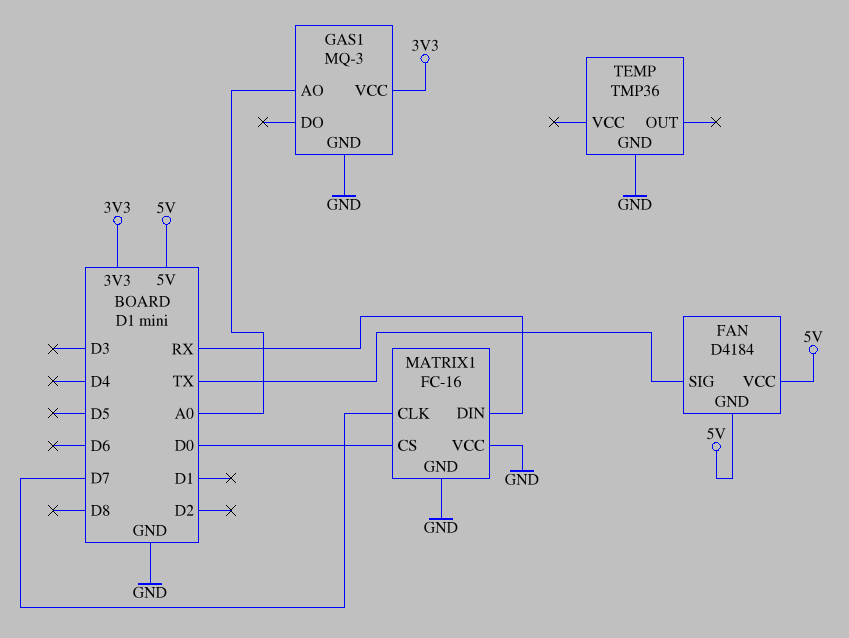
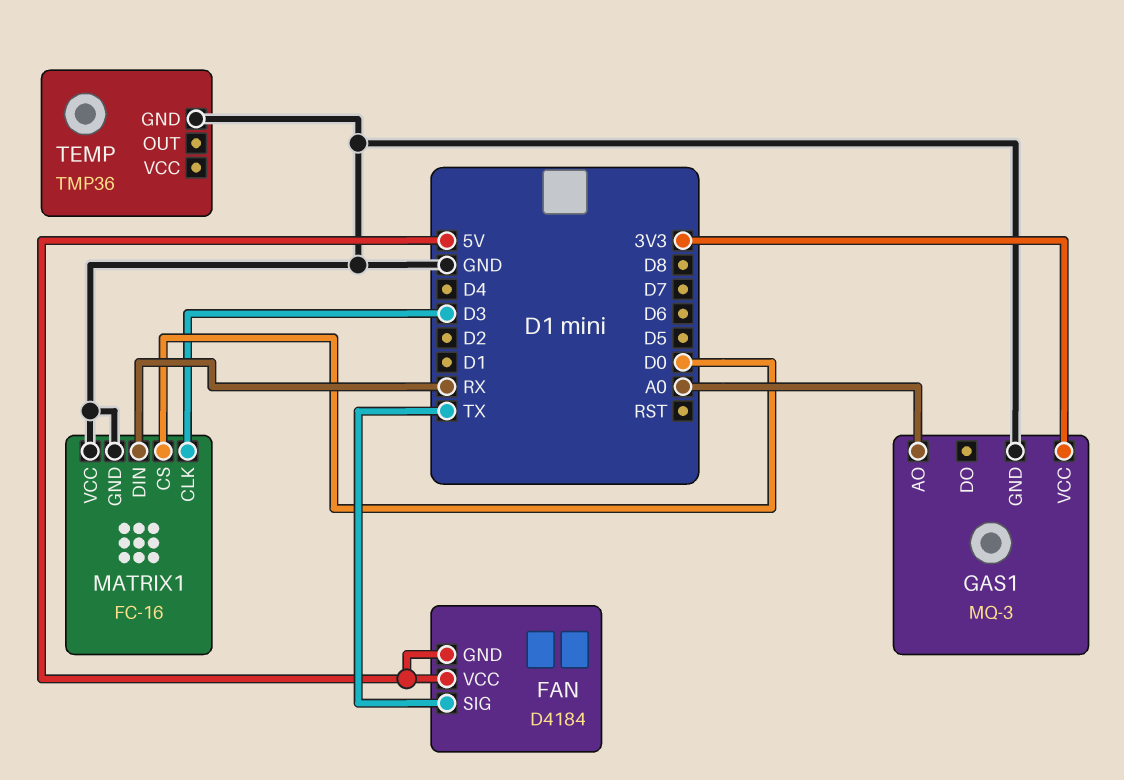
MATRIX1 pin CLK: D7 -> D3

